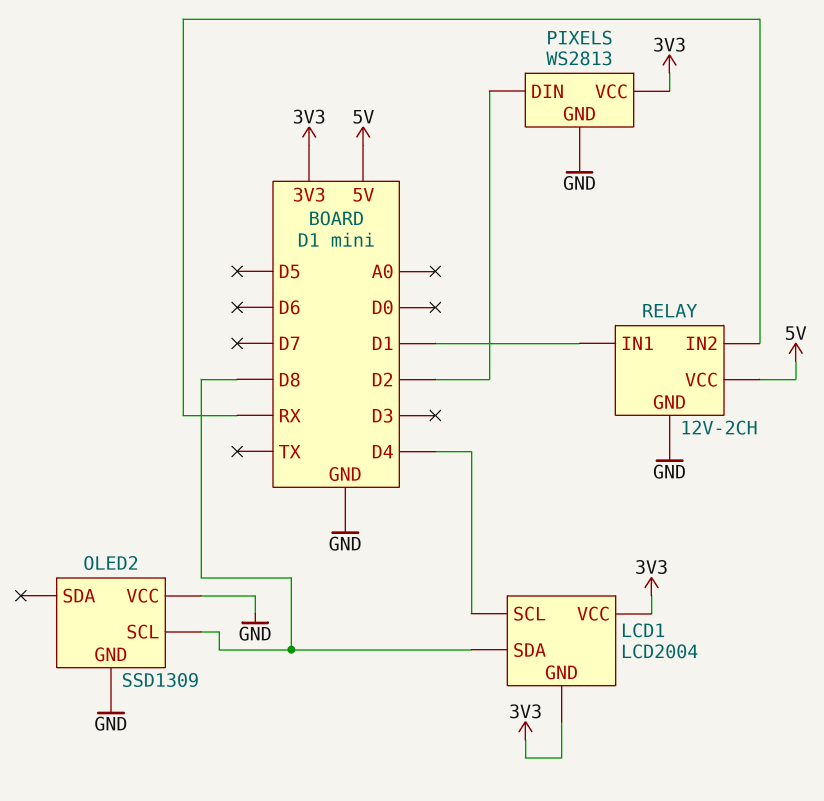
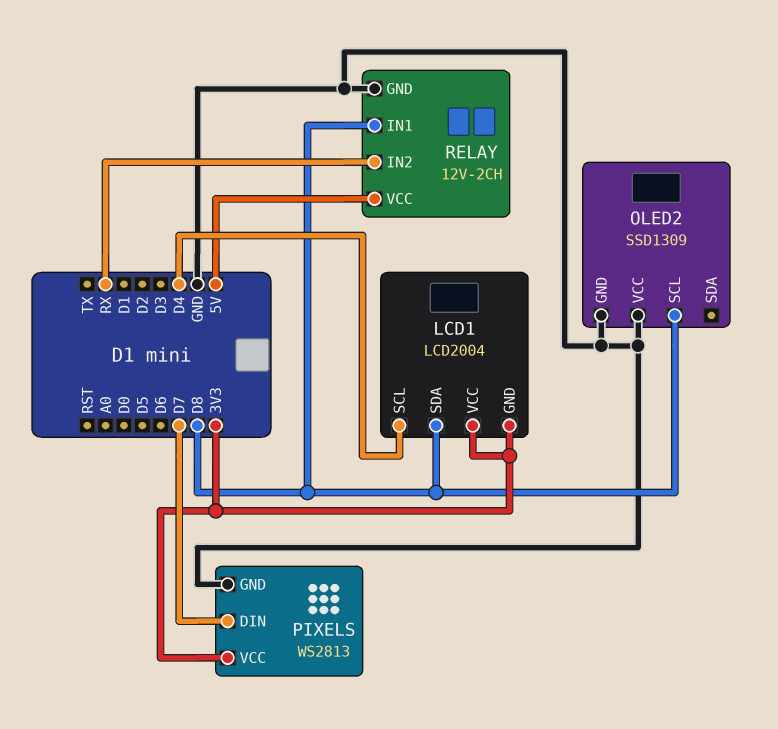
PIXELS pin DIN: D2 -> D7
RELAY pin IN1: D1 -> D8

